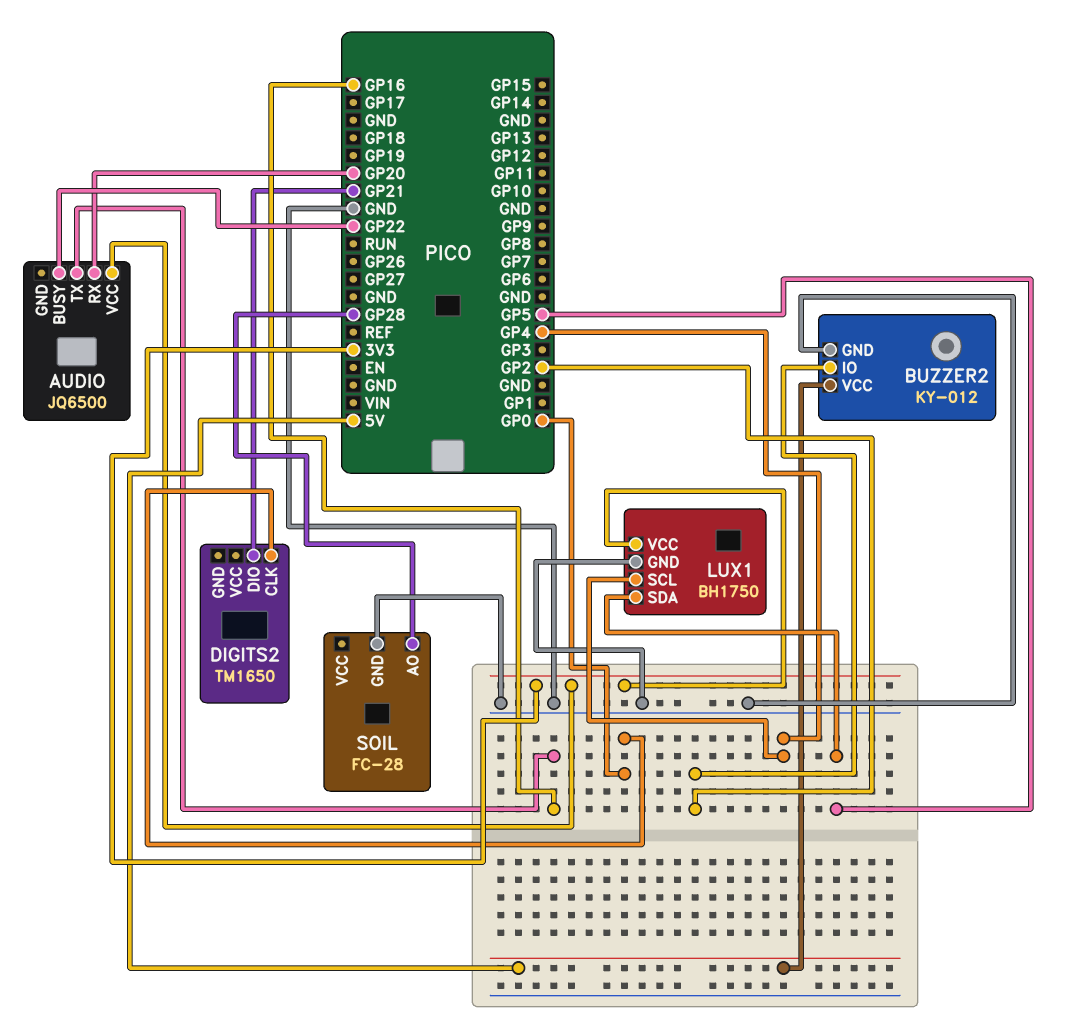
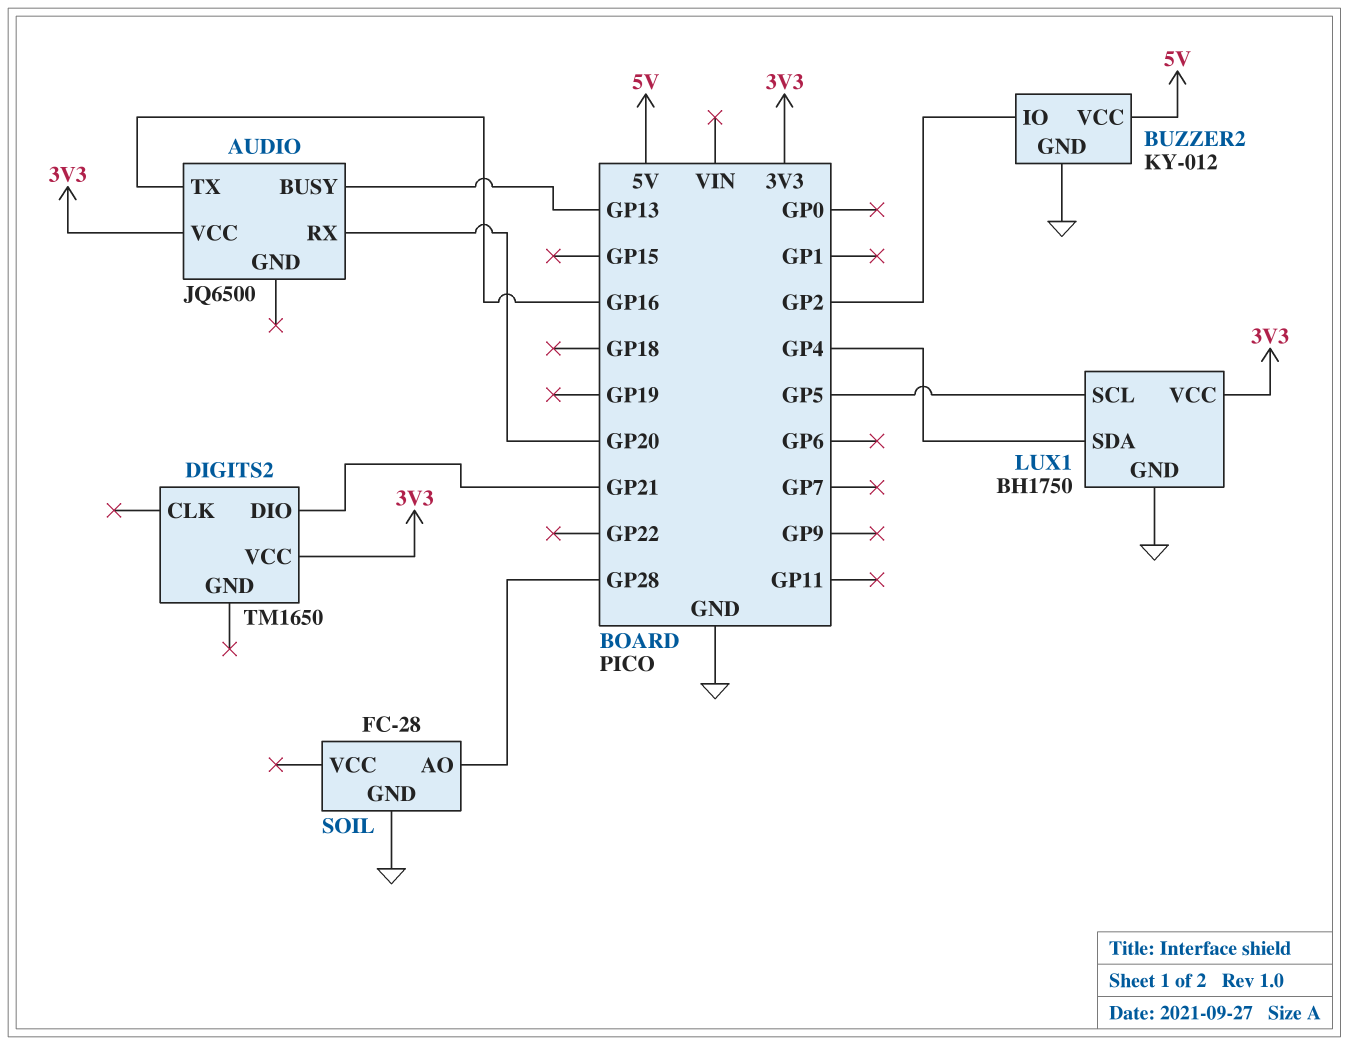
AUDIO pin BUSY: GP22 -> GP13
DIGITS2 pin CLK: GP0 -> none
DIGITS2 pin VCC: none -> 3V3
LUX1 pin SCL: GP4 -> GP5
LUX1 pin SDA: GP5 -> GP4

